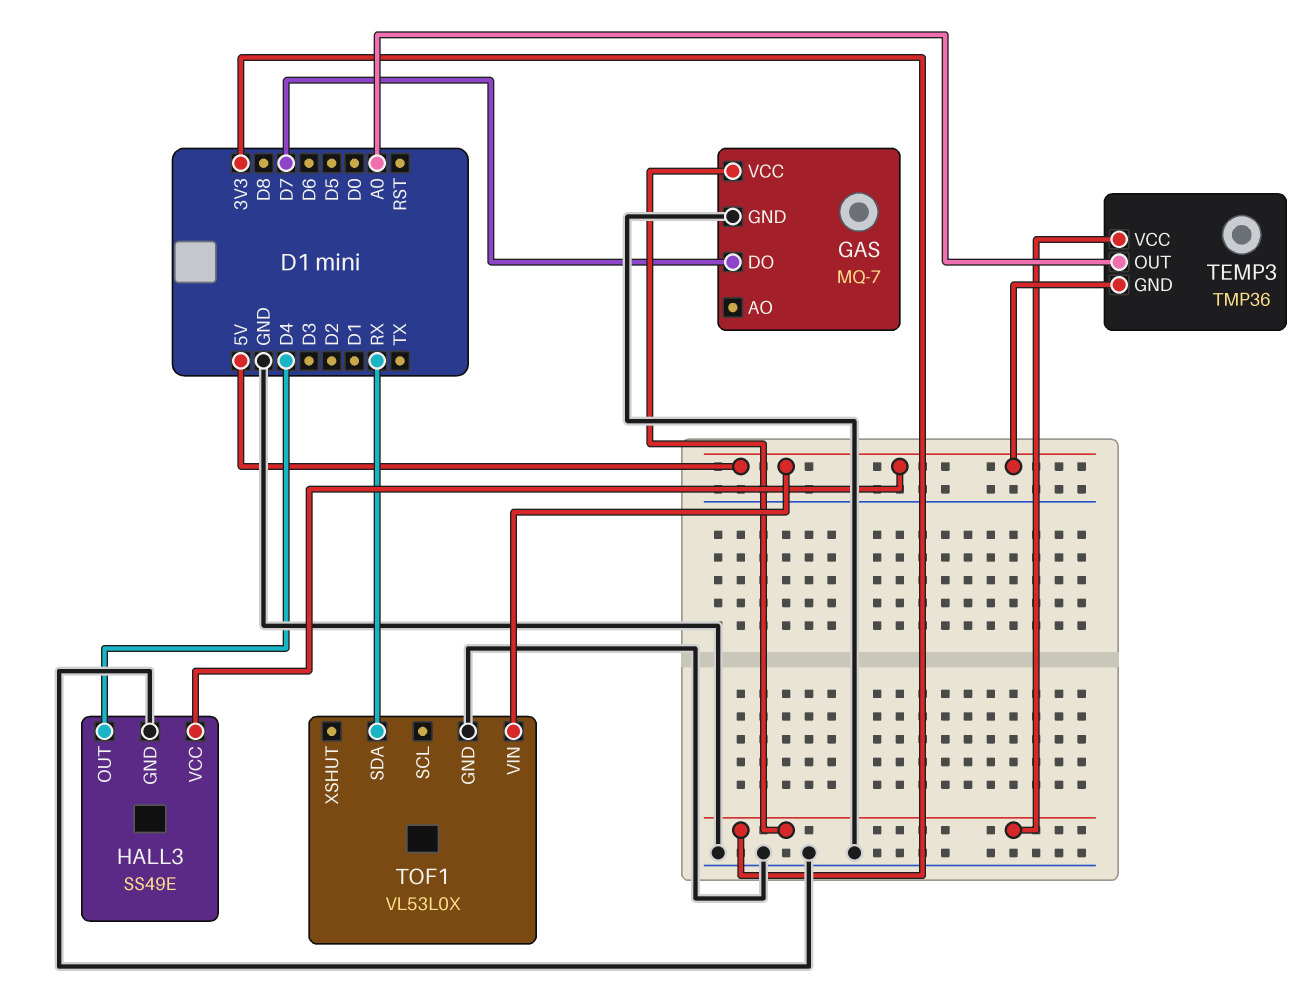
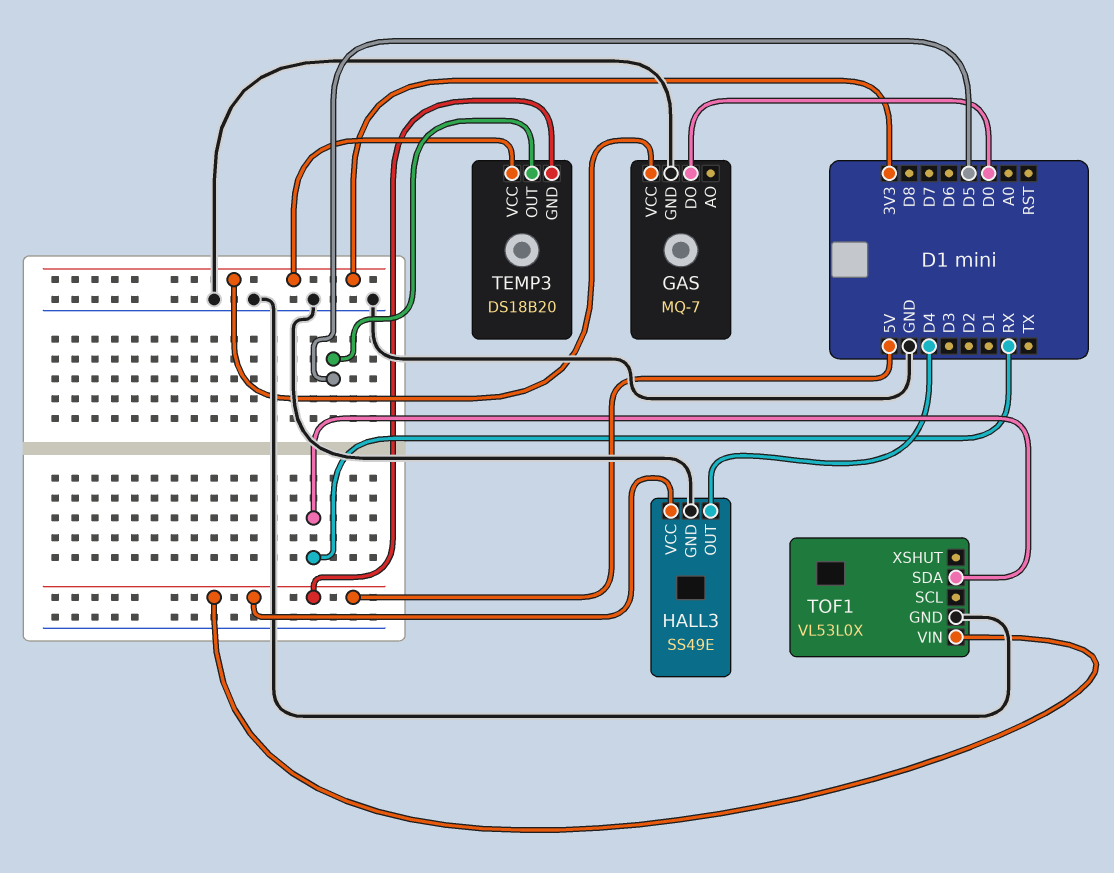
GAS pin DO: D7 -> D0
TEMP3: TMP36 -> DS18B20
TEMP3 pin OUT: A0 -> D5

